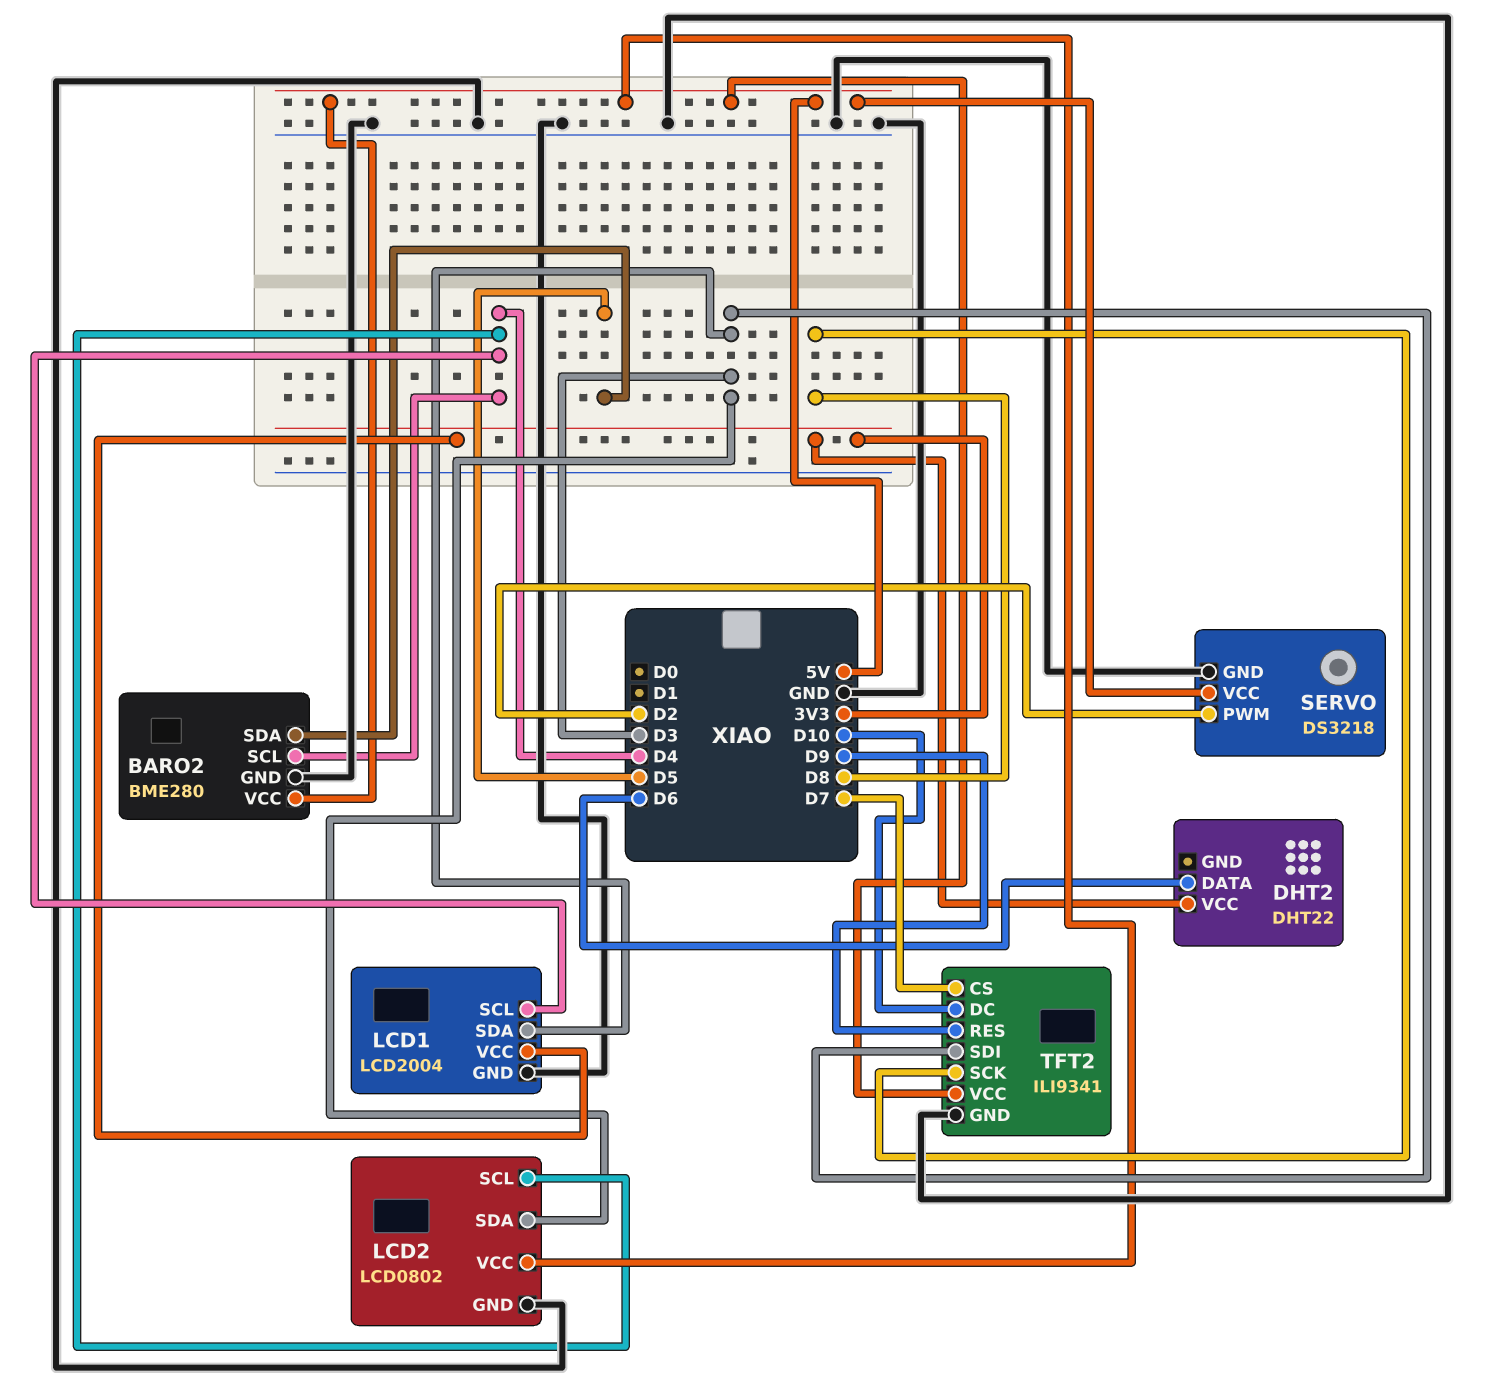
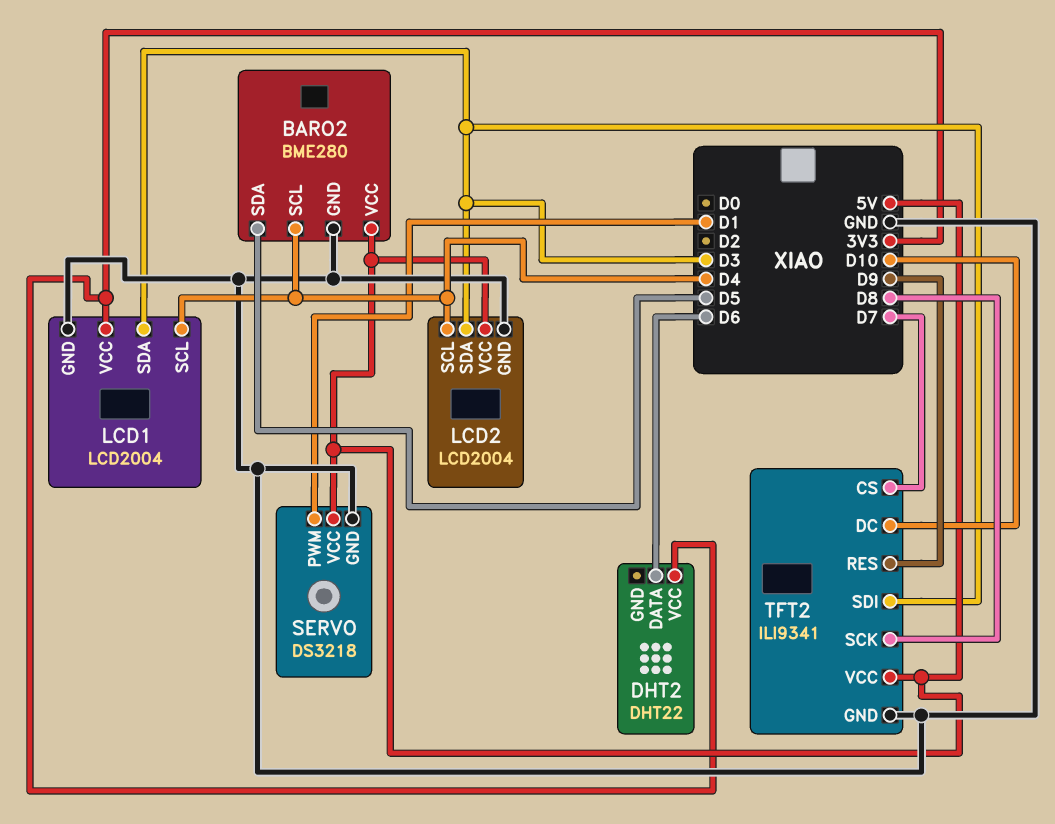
LCD2: LCD0802 -> LCD2004
SERVO pin PWM: D2 -> D1

